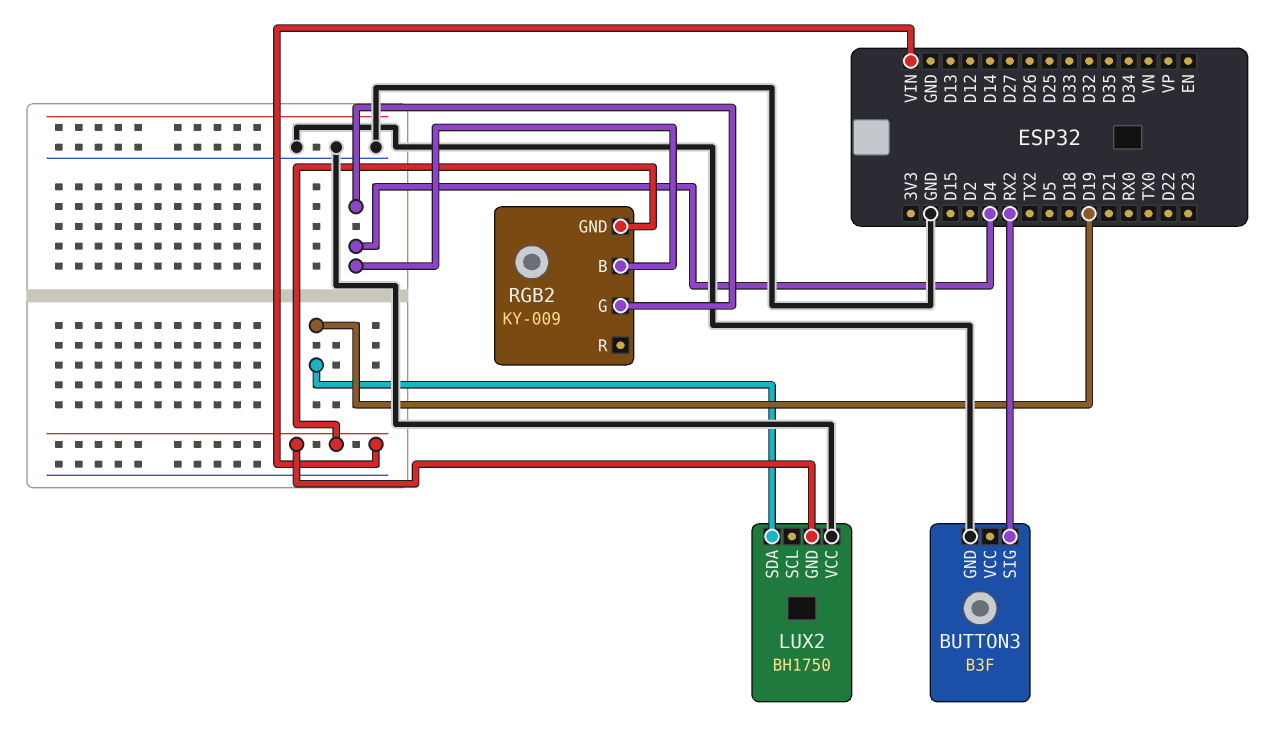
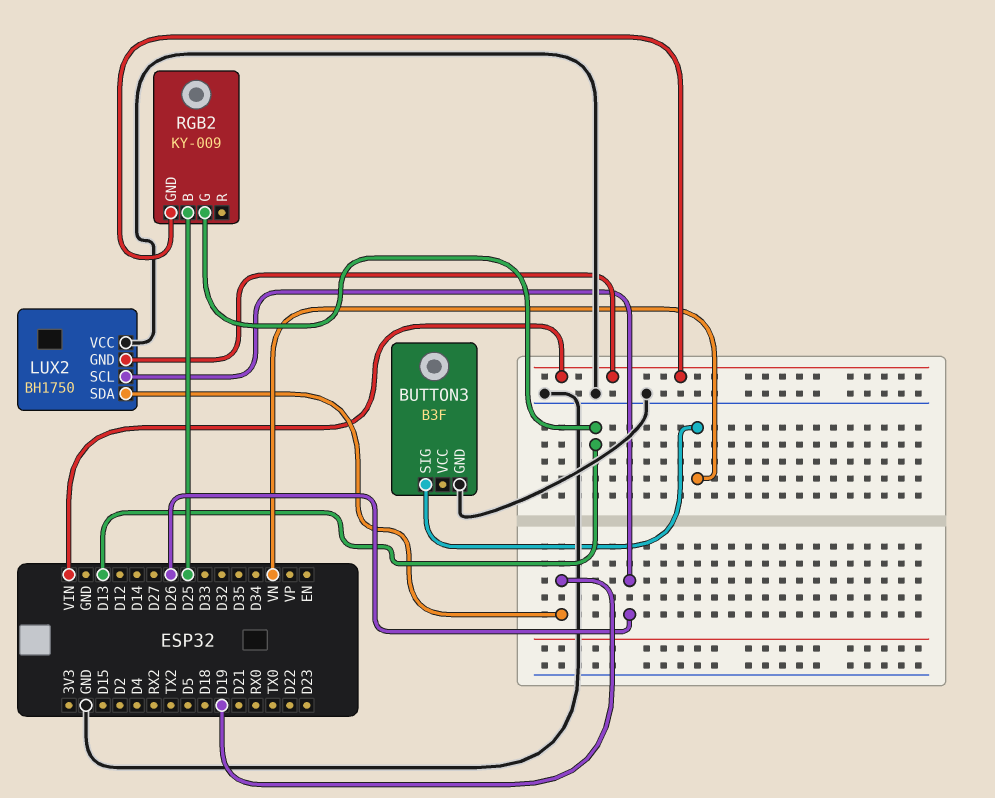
BUTTON3 pin SIG: RX2 -> VN
LUX2 pin SCL: none -> D26
RGB2 pin B: D4 -> D25
RGB2 pin G: D4 -> D13

